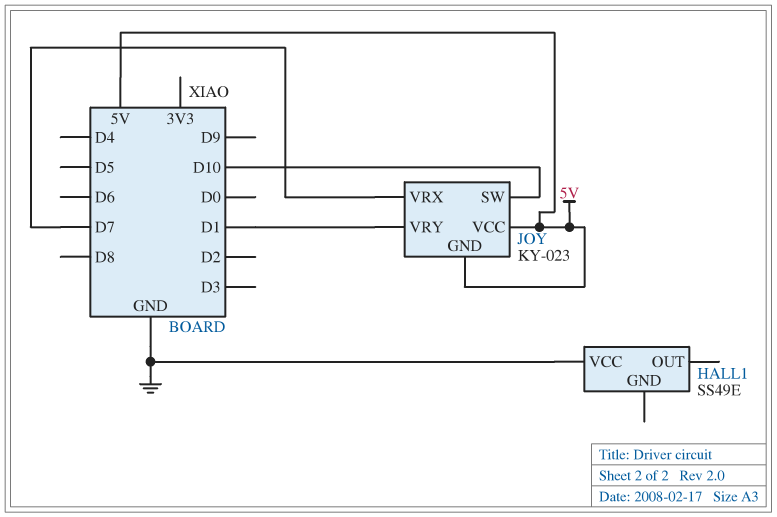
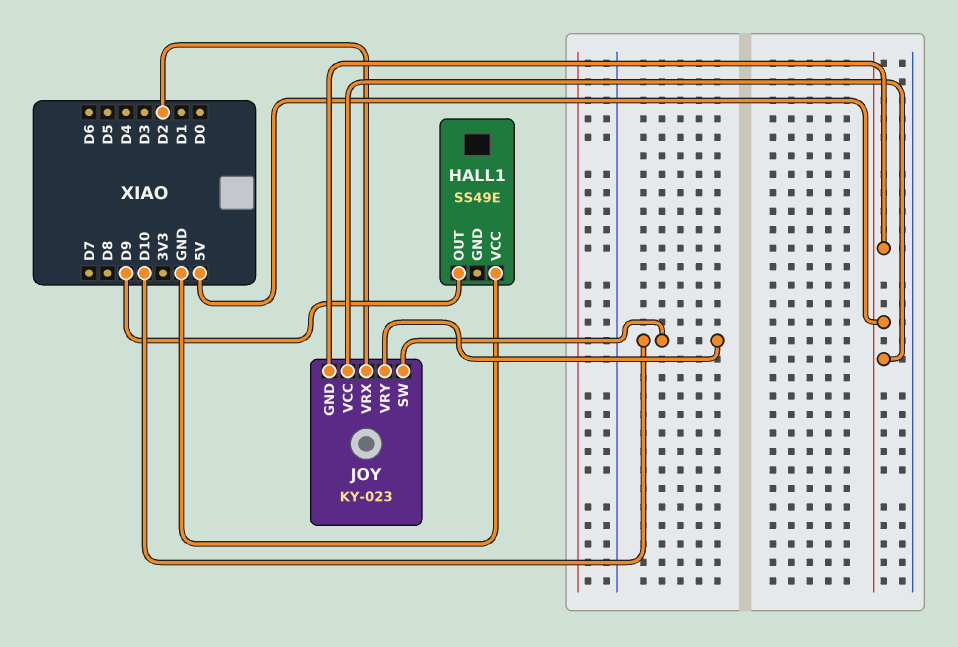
HALL1 pin OUT: none -> D9
JOY pin VRX: D7 -> D2
JOY pin VRY: D1 -> D10

